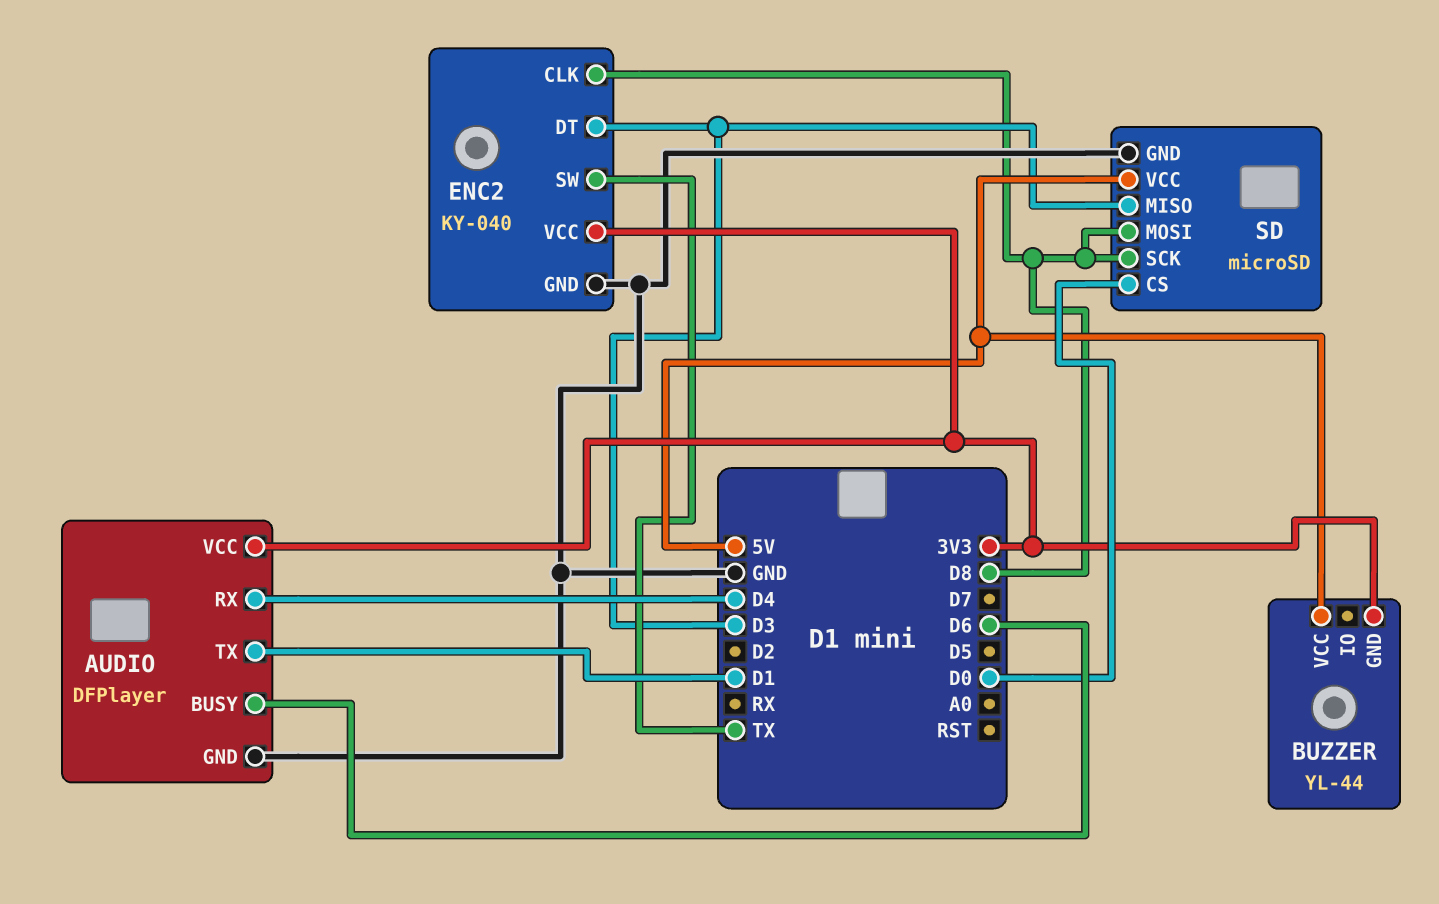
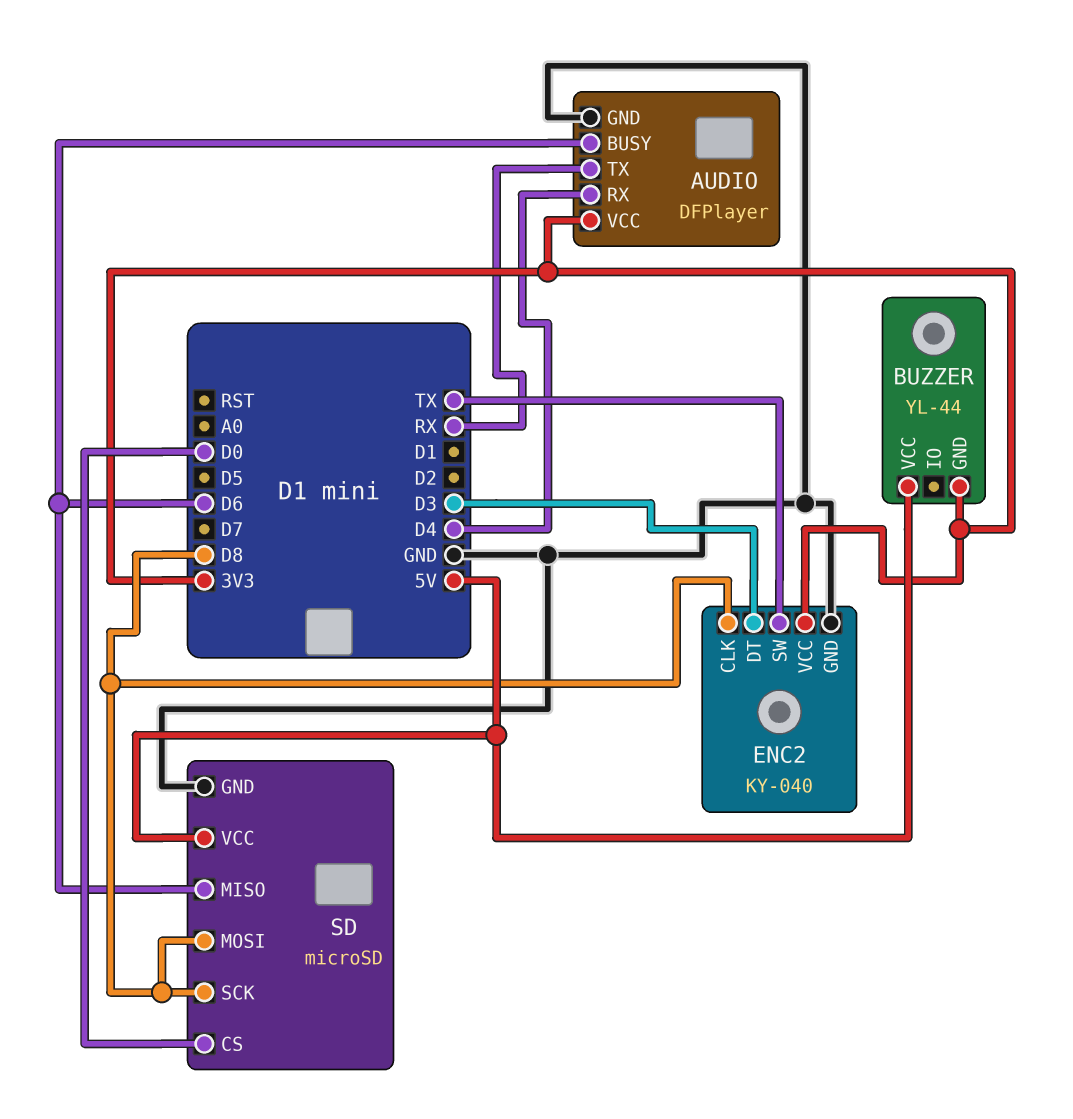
AUDIO pin TX: D1 -> RX
SD pin MISO: D3 -> D6

